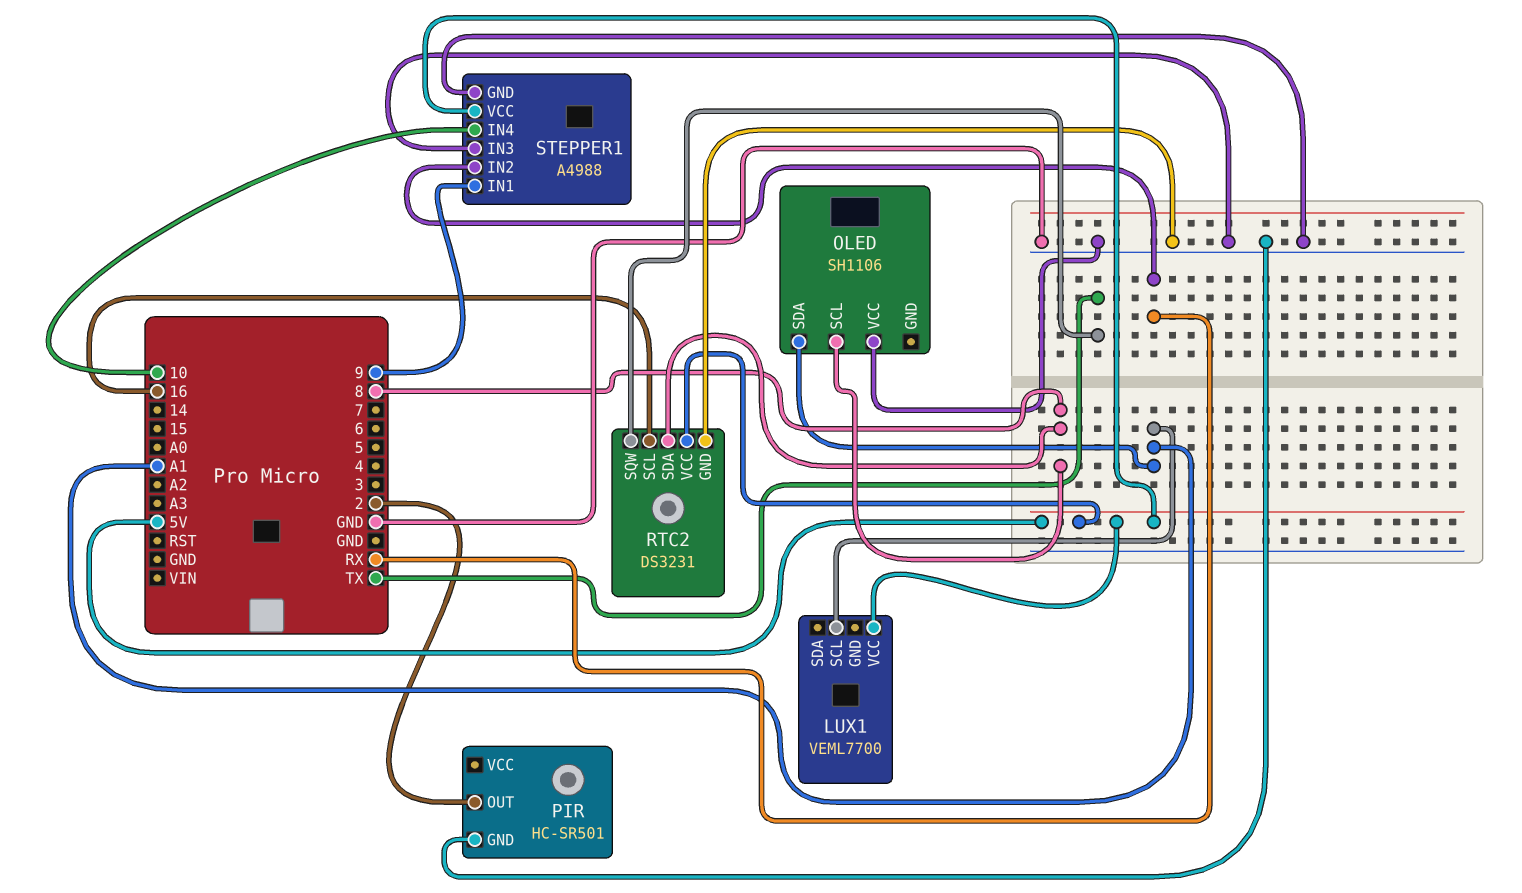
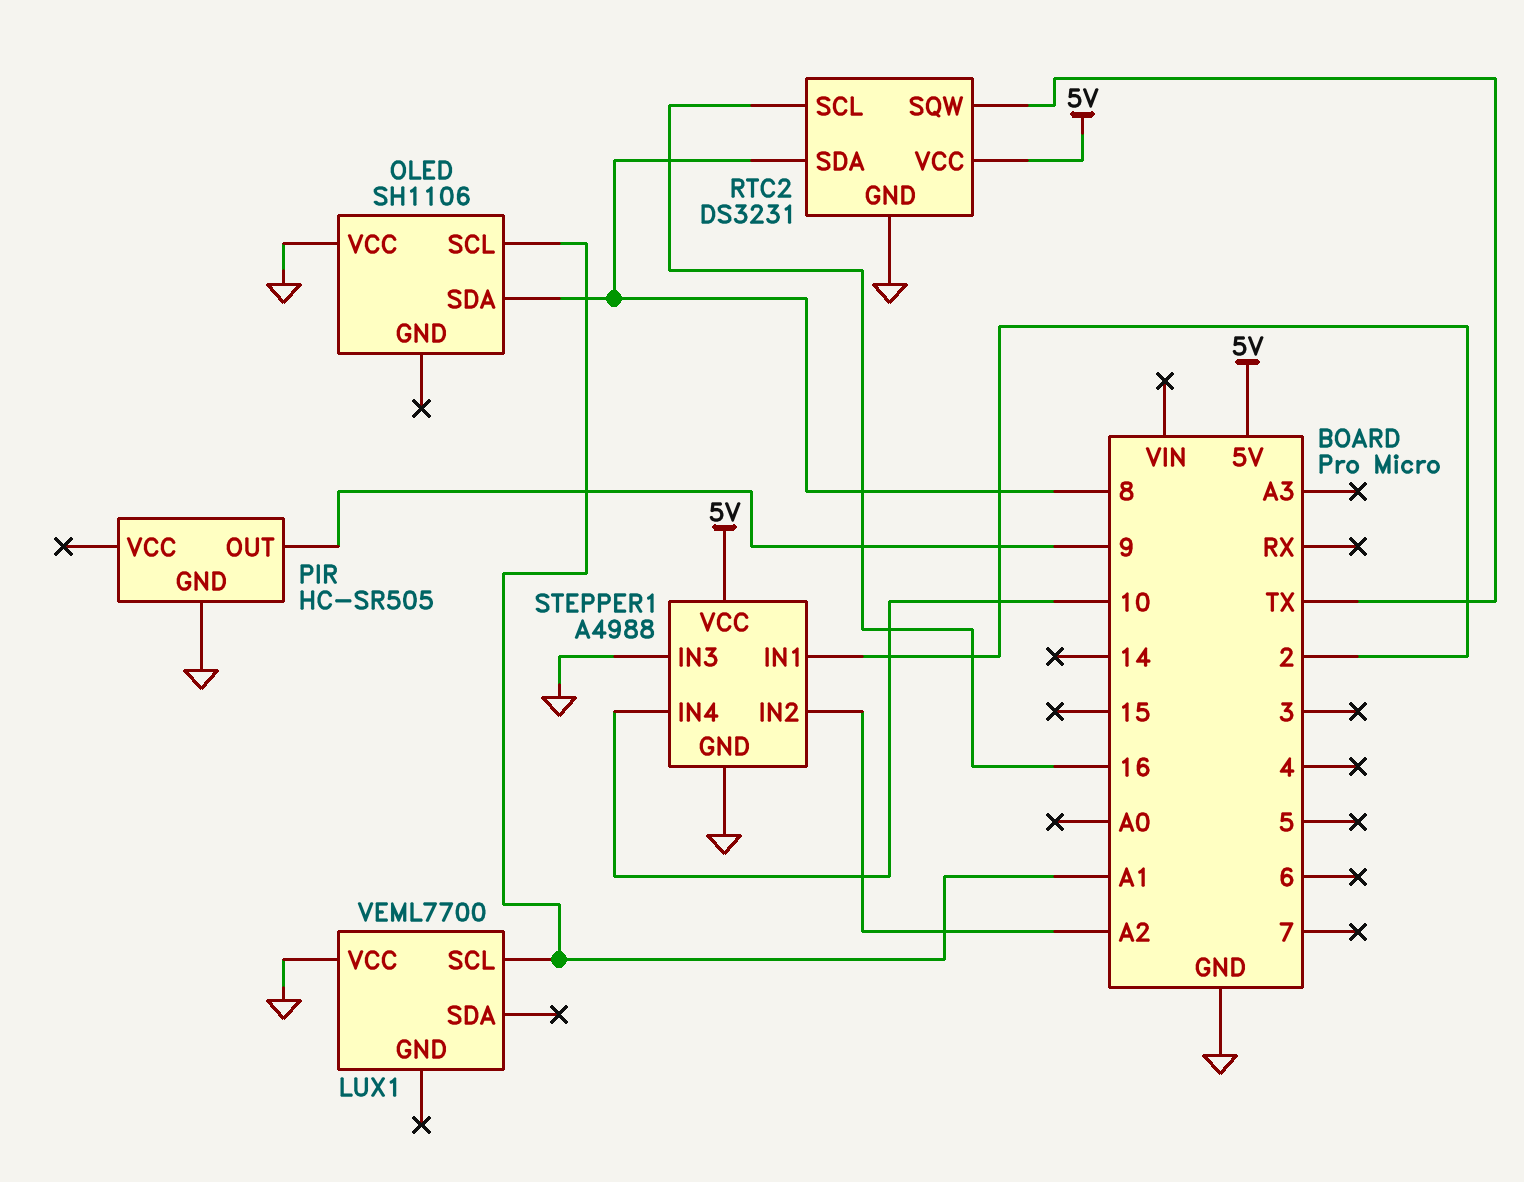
LUX1 pin VCC: 5V -> GND
OLED pin SCL: 8 -> A1
OLED pin SDA: A1 -> 8
PIR: HC-SR501 -> HC-SR505
PIR pin OUT: 2 -> 9
STEPPER1 pin IN1: 9 -> 2
STEPPER1 pin IN2: RX -> A2

